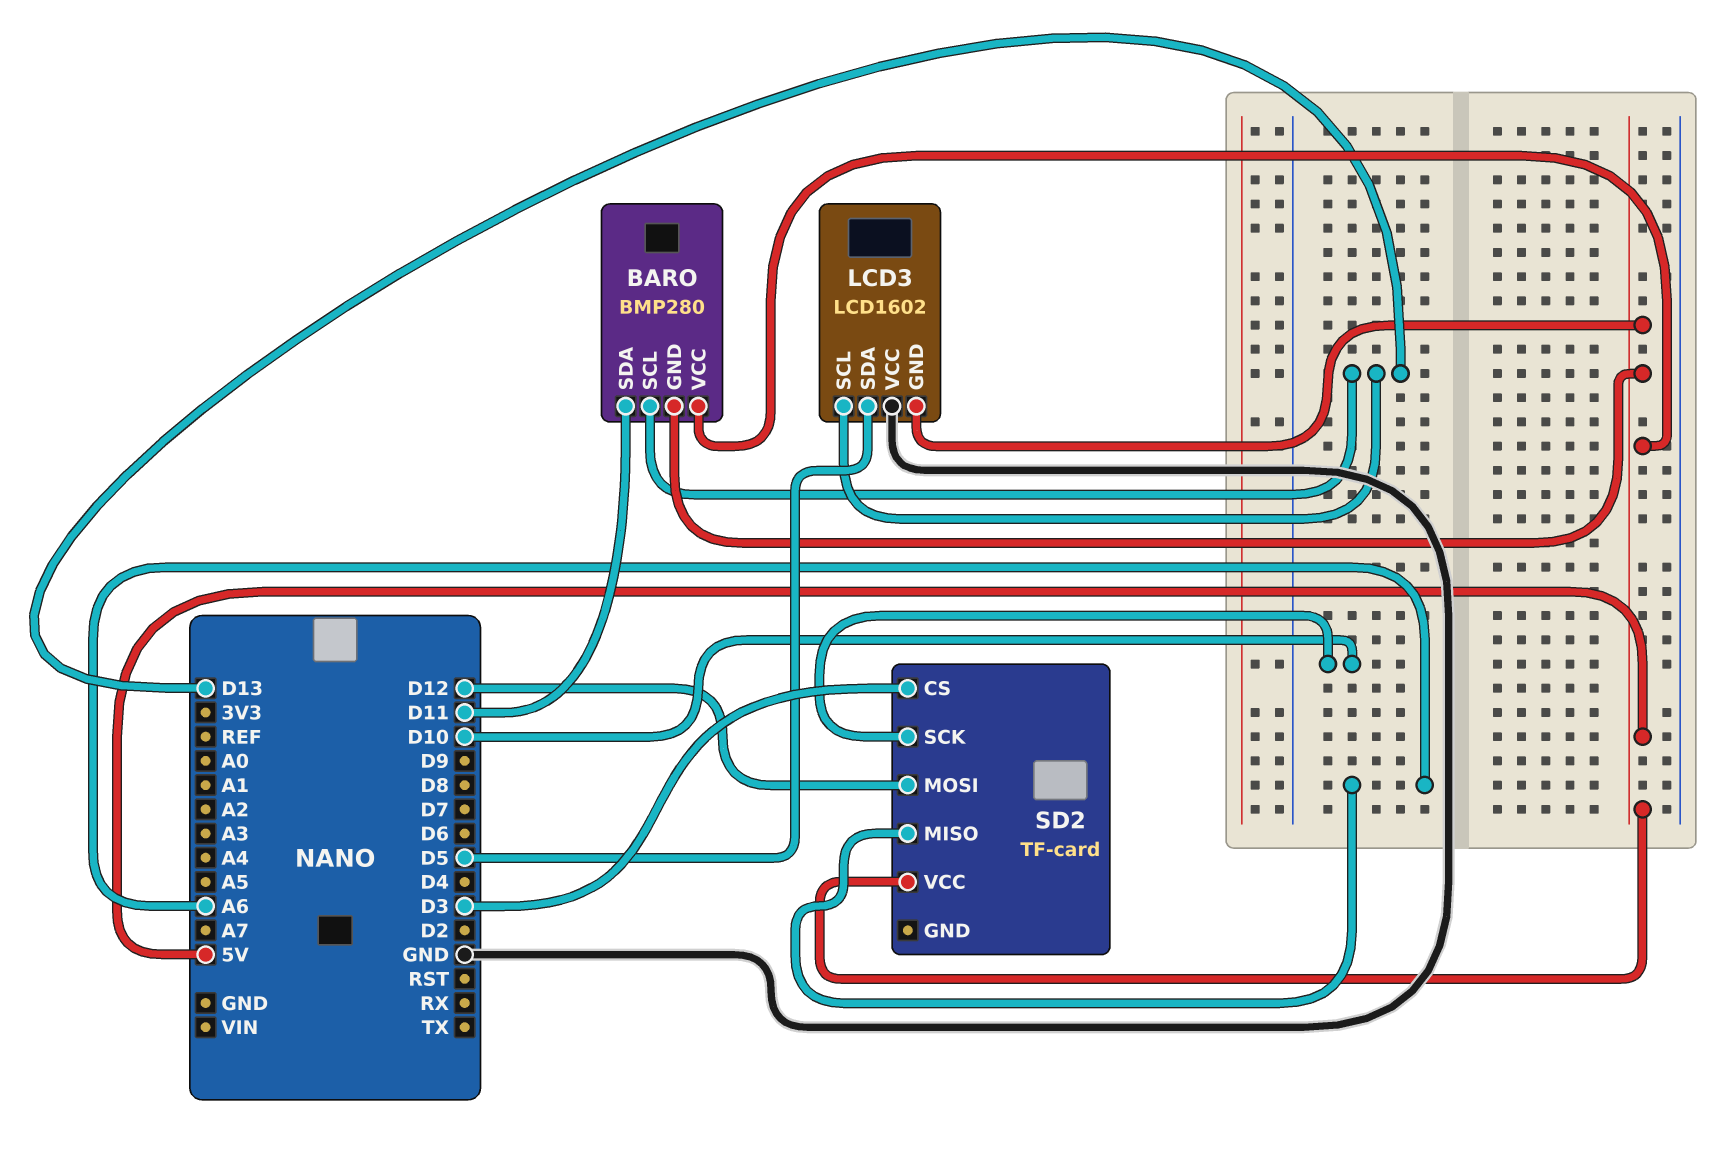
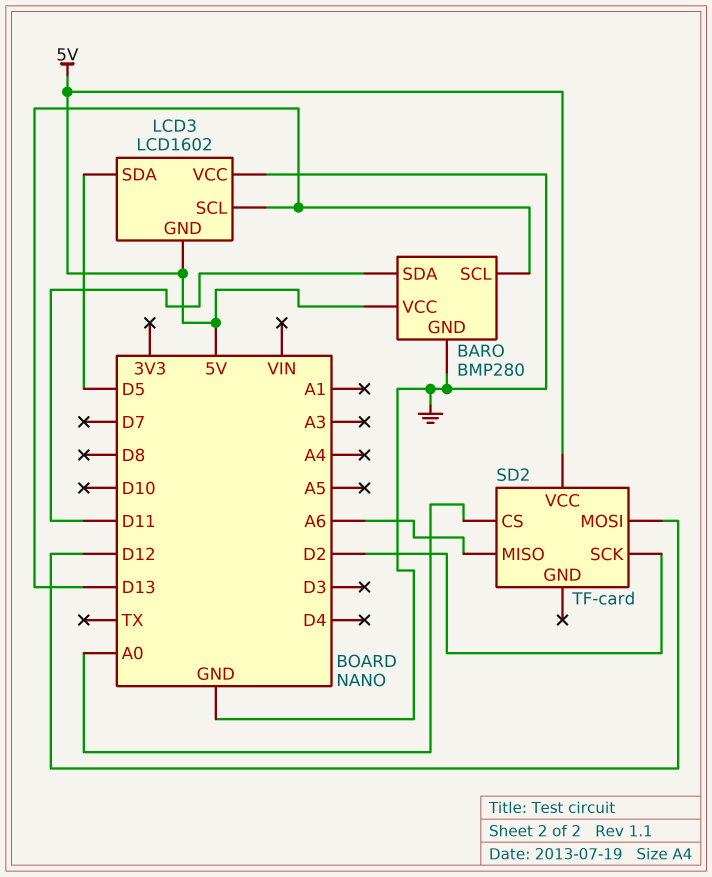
BARO pin GND: 5V -> GND
SD2 pin CS: D3 -> A0
SD2 pin SCK: D10 -> D2

